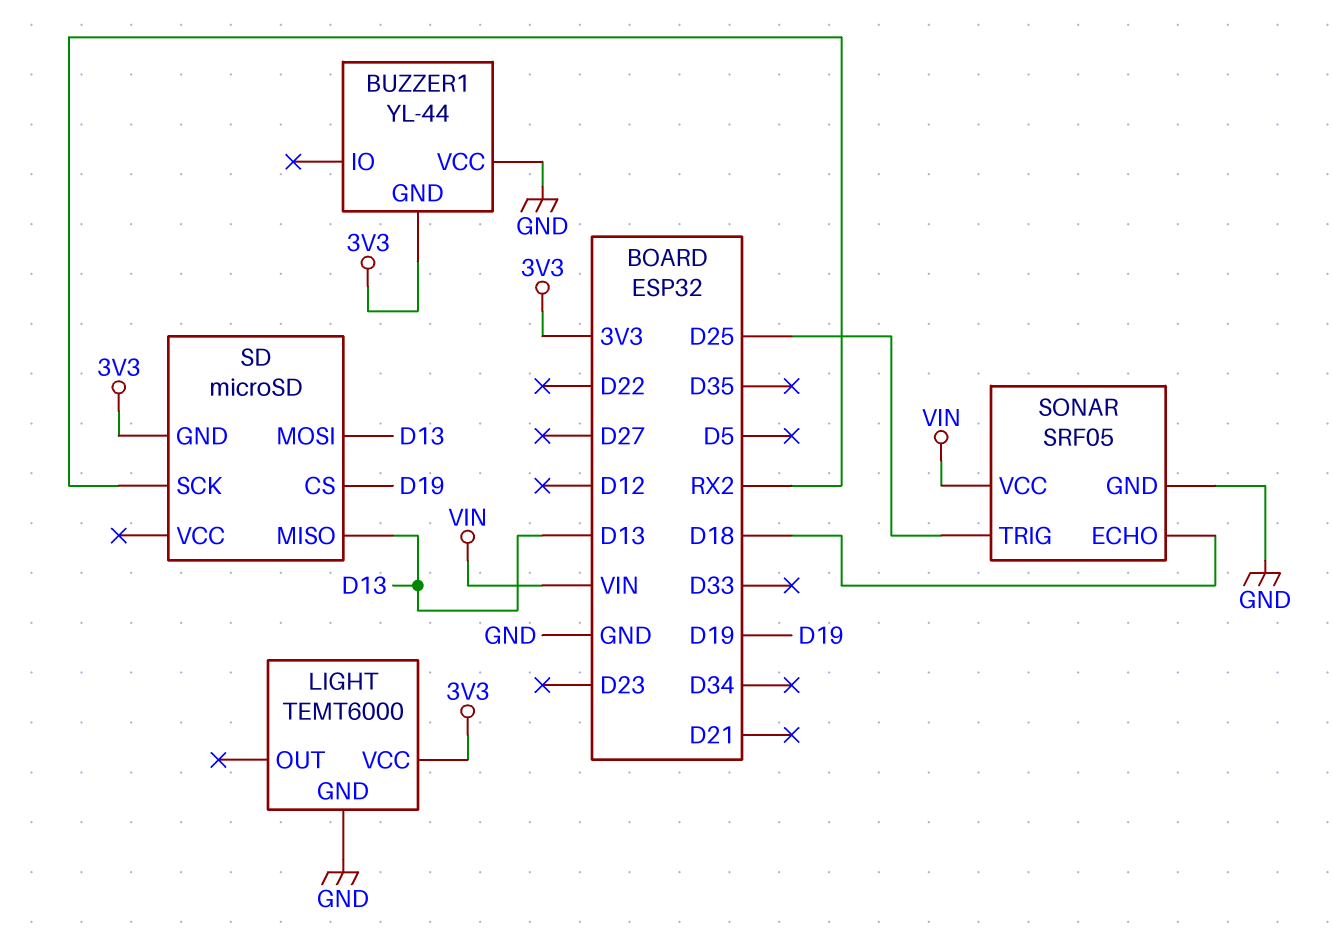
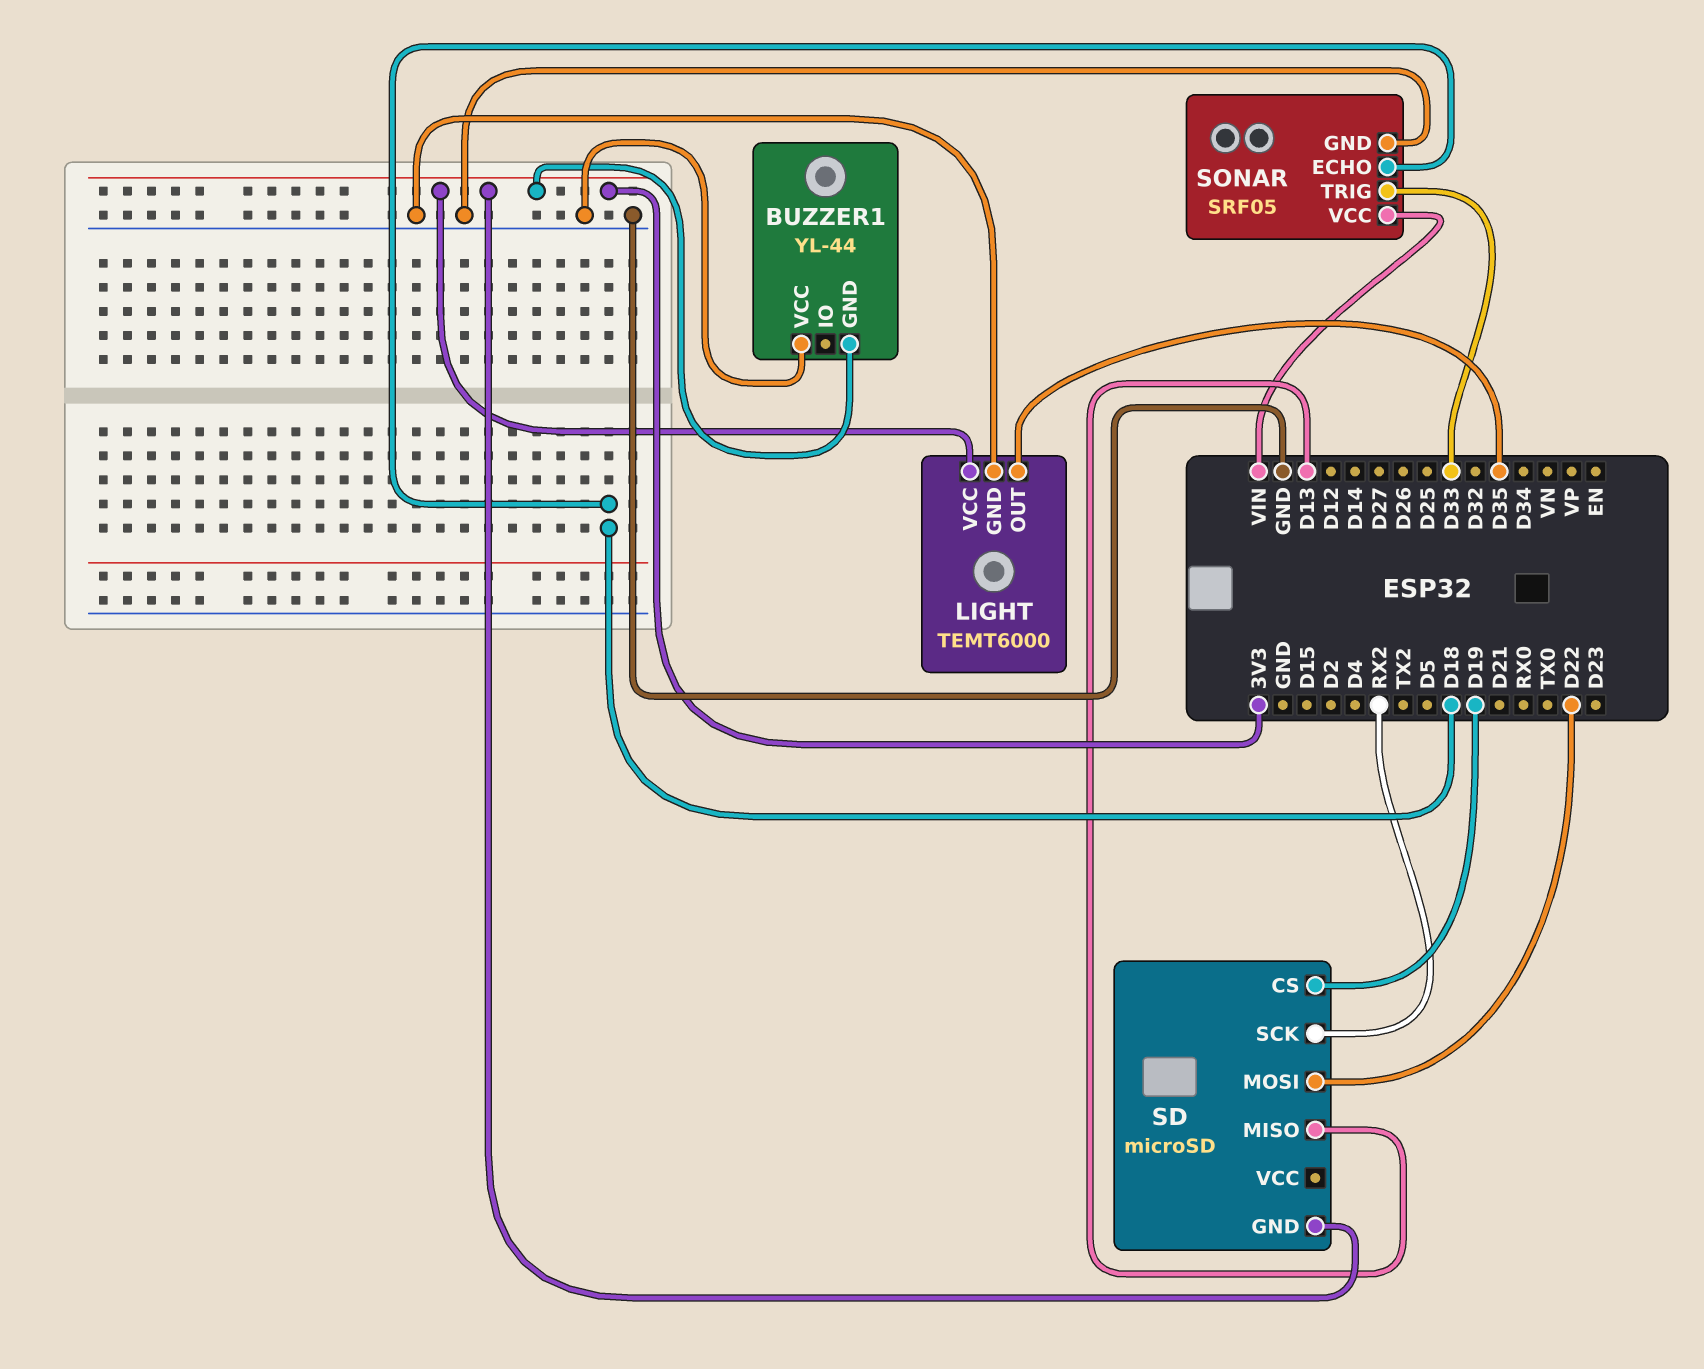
LIGHT pin OUT: none -> D35
SD pin MOSI: D13 -> D22
SONAR pin TRIG: D25 -> D33

